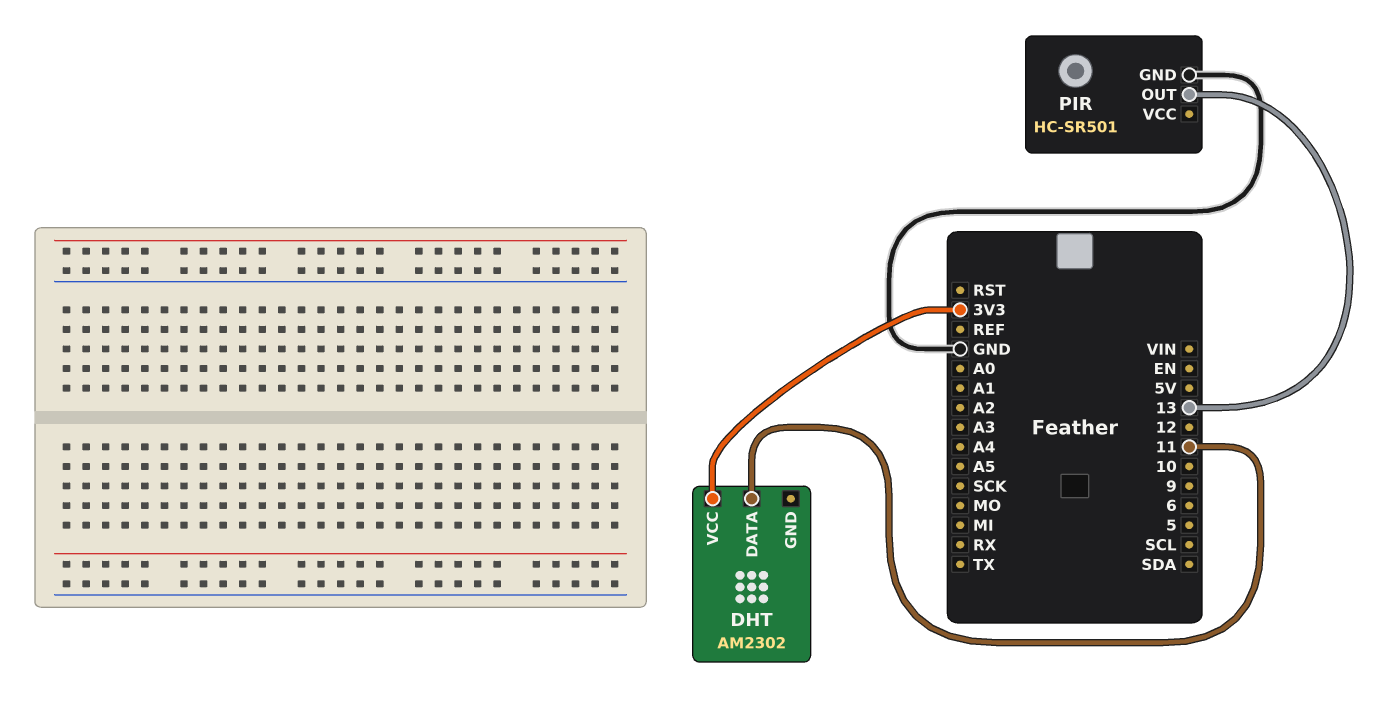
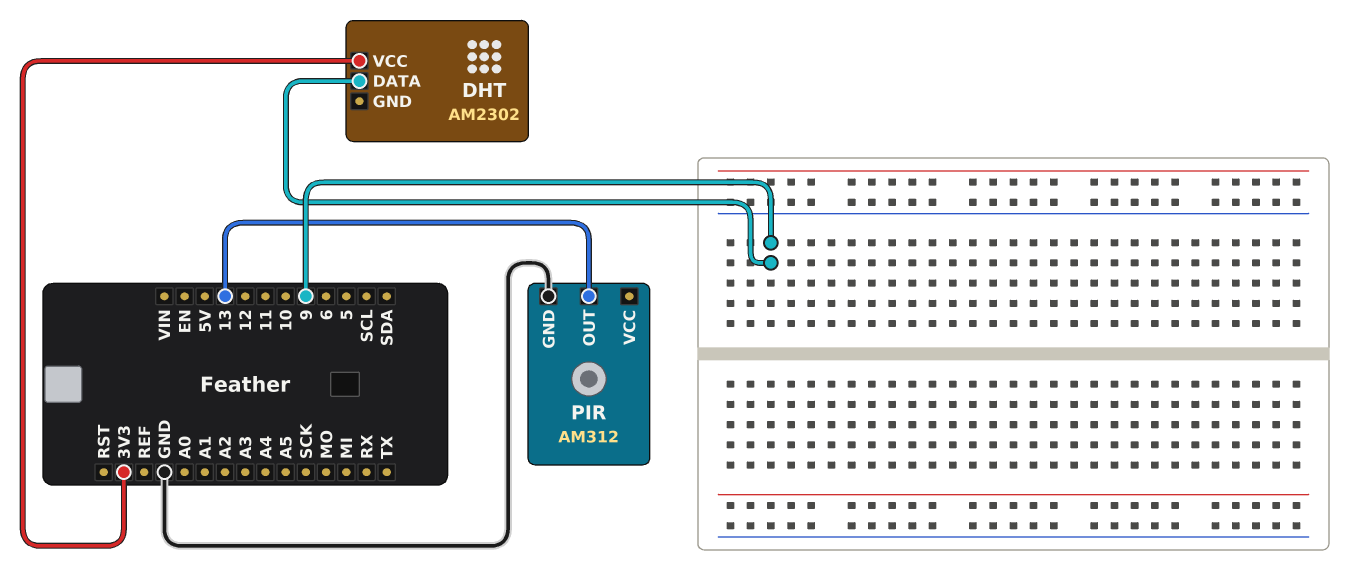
DHT pin DATA: 11 -> 9
PIR: HC-SR501 -> AM312

